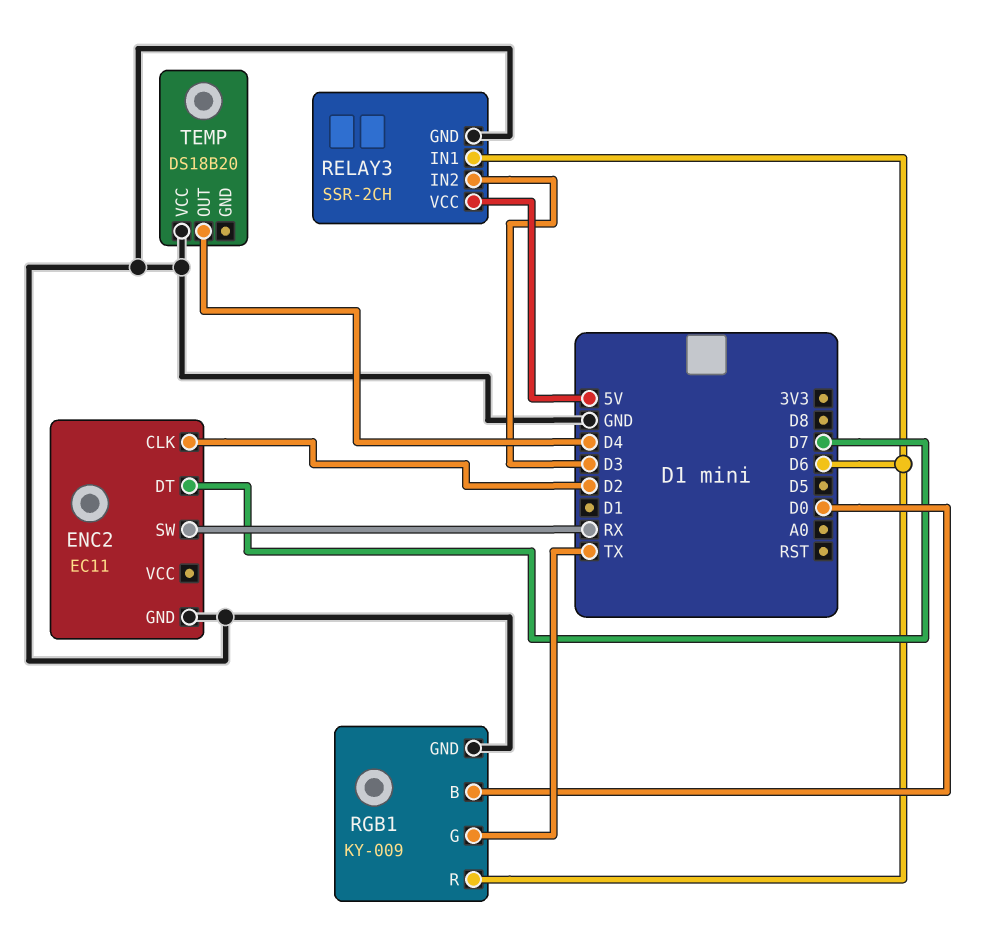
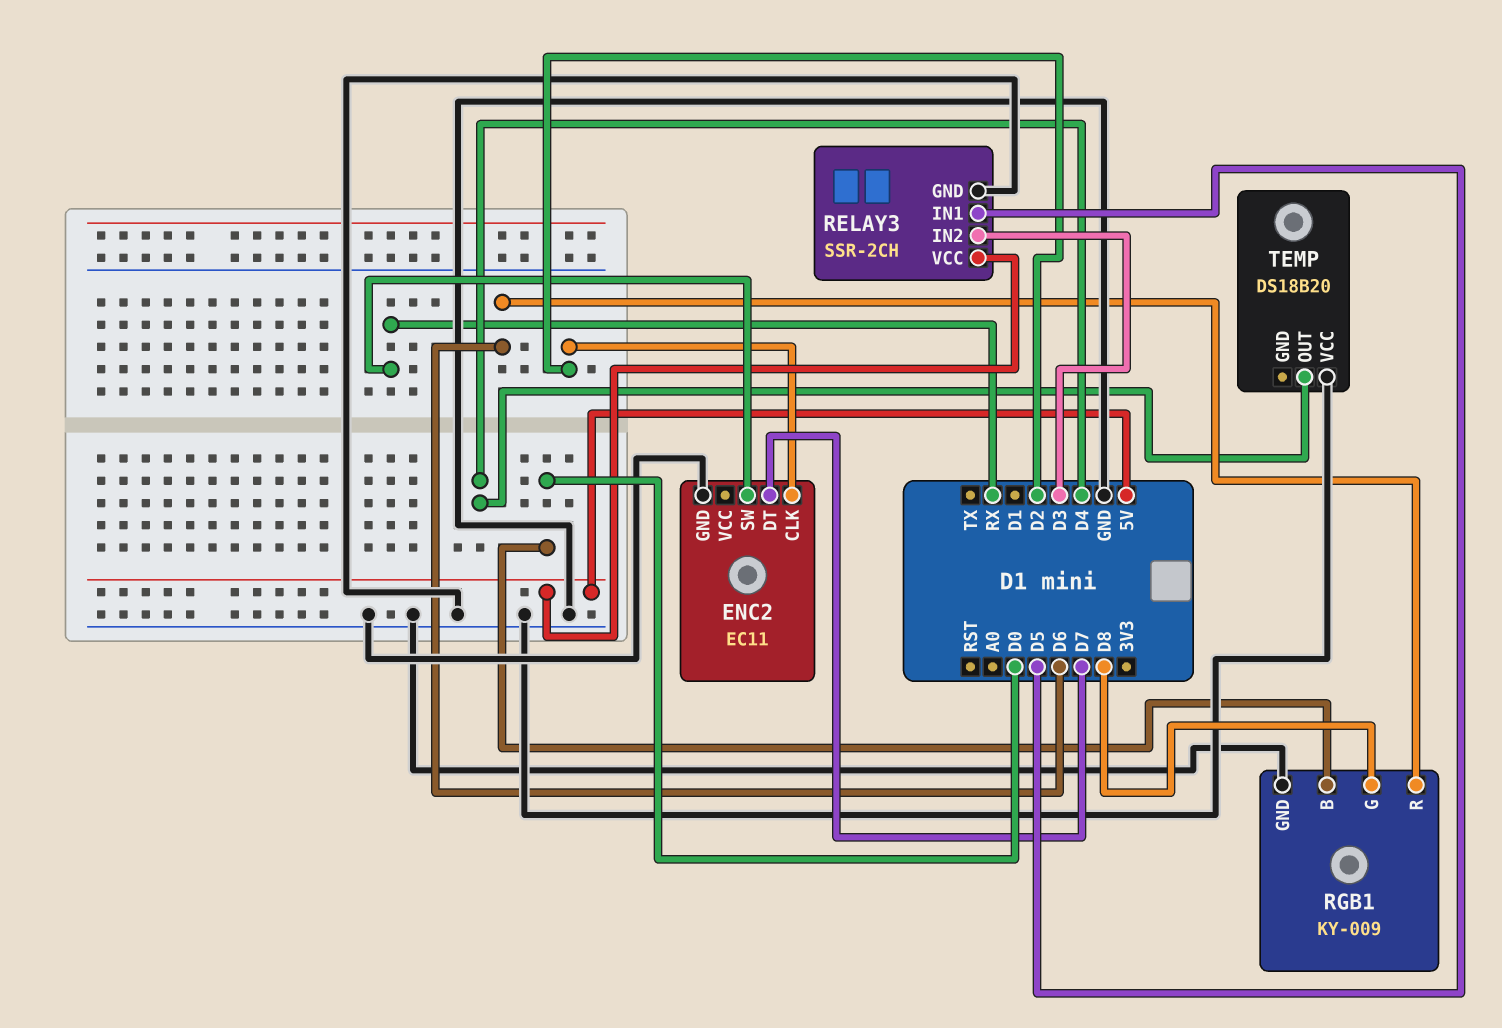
RELAY3 pin IN1: D6 -> D5
RGB1 pin G: TX -> D8

